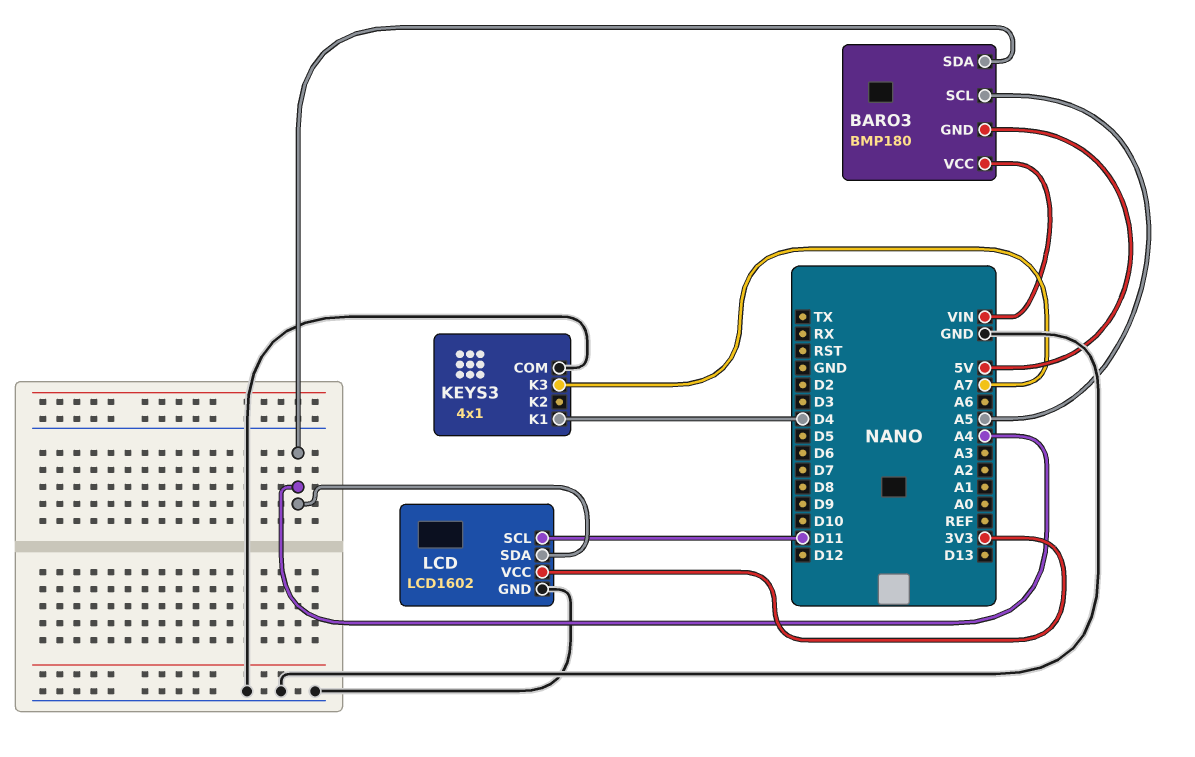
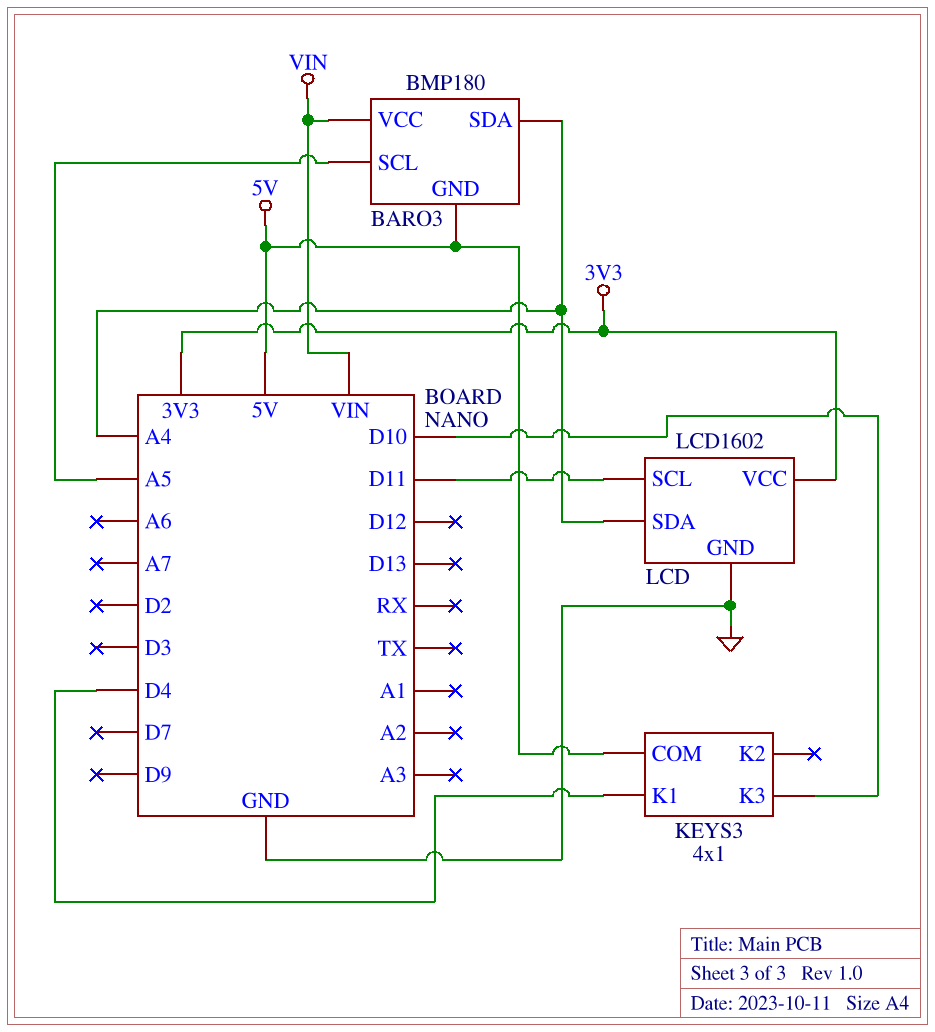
KEYS3 pin COM: GND -> 5V
KEYS3 pin K3: A7 -> D10

